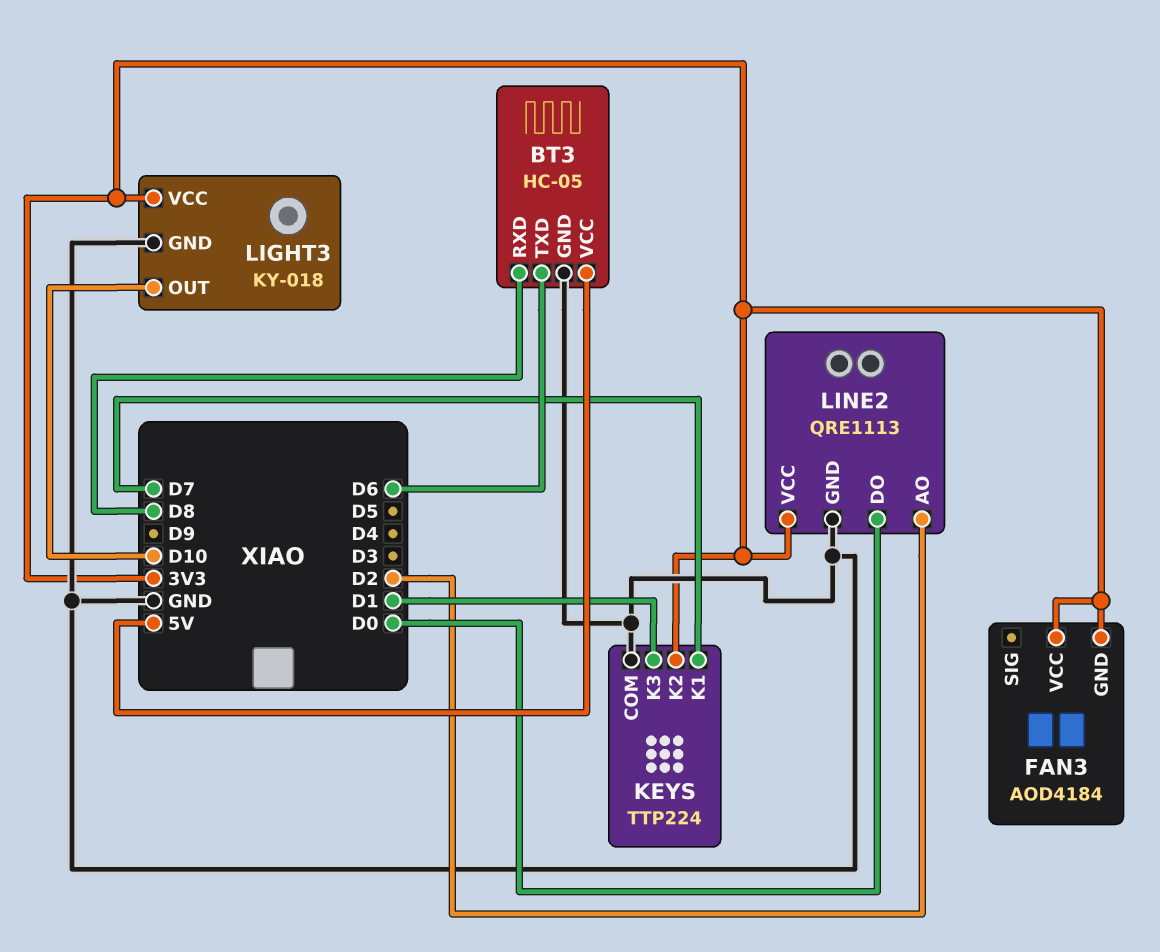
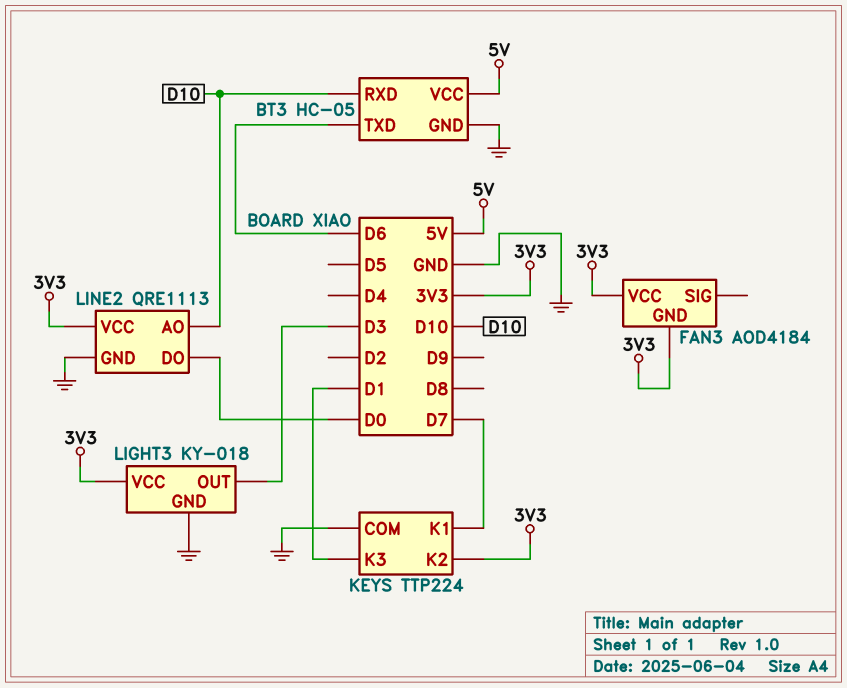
BT3 pin RXD: D8 -> D10
LIGHT3 pin OUT: D10 -> D3
LINE2 pin AO: D2 -> D10

